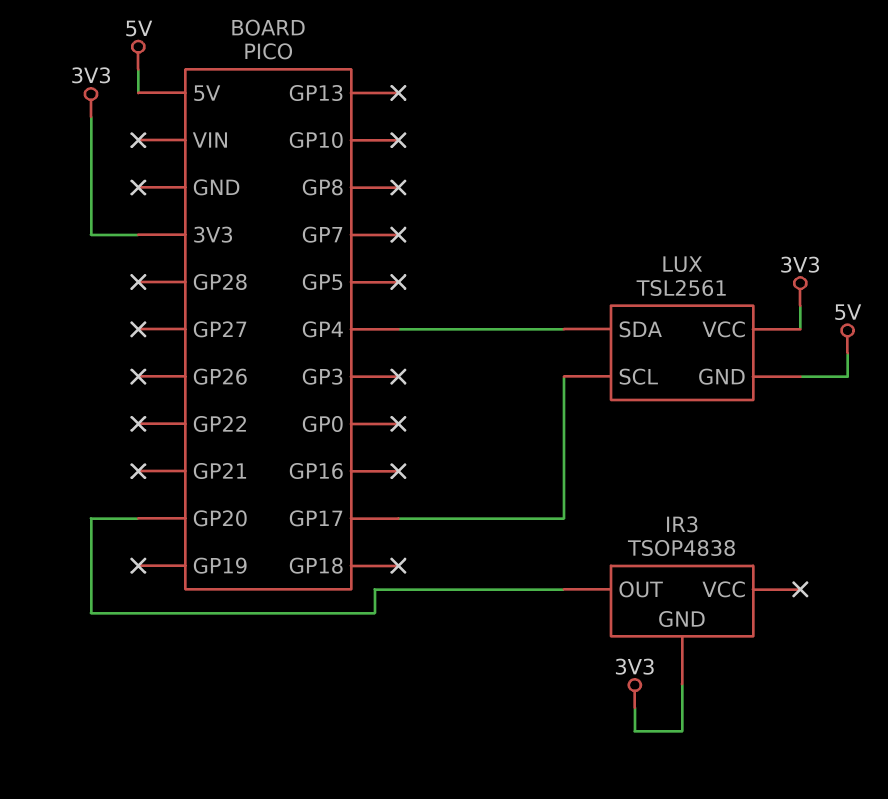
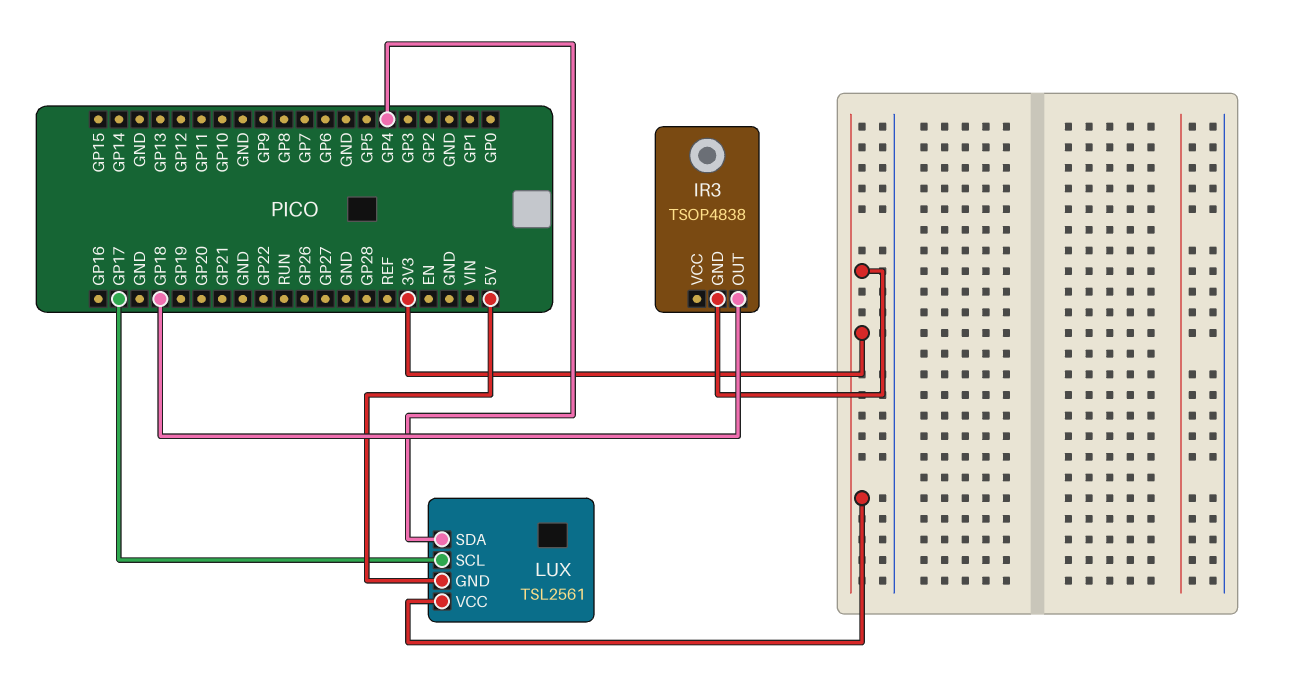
IR3 pin OUT: GP20 -> GP18

